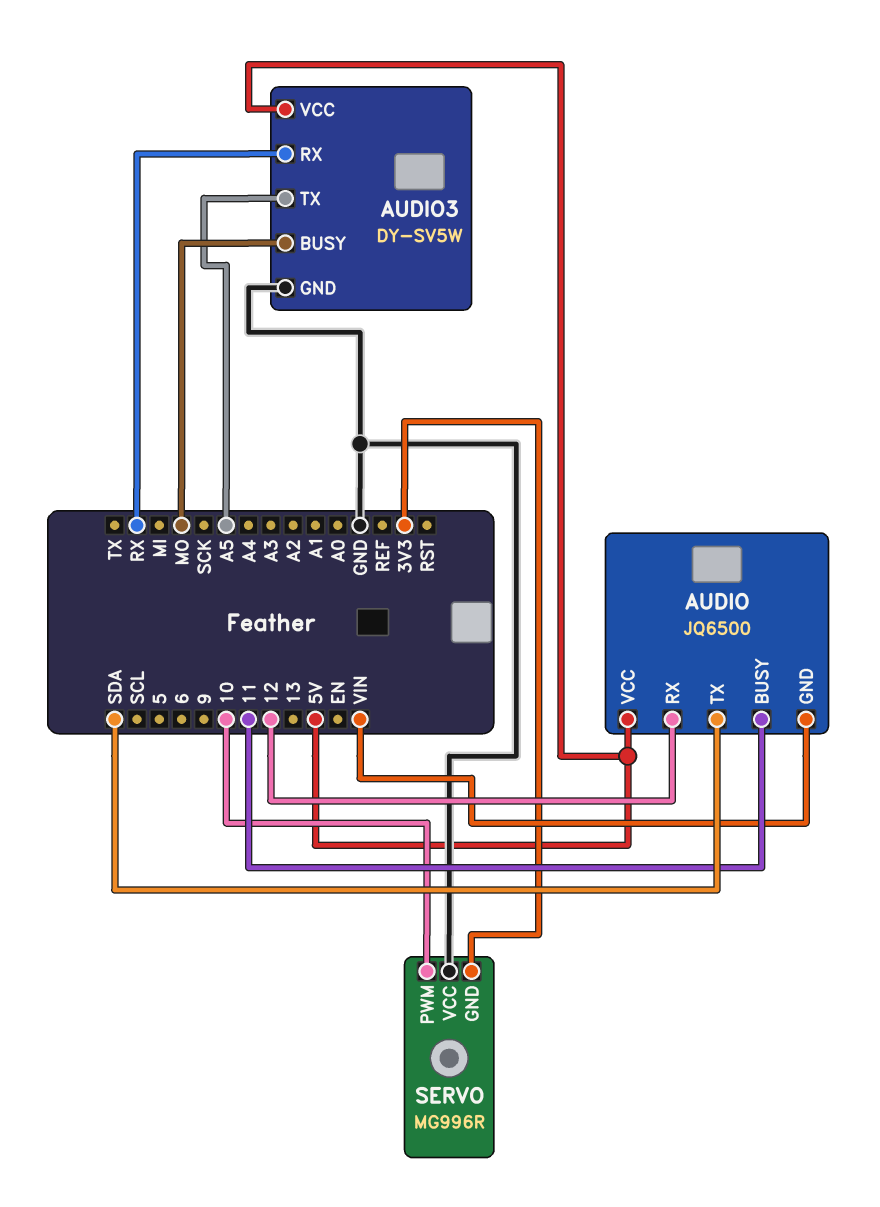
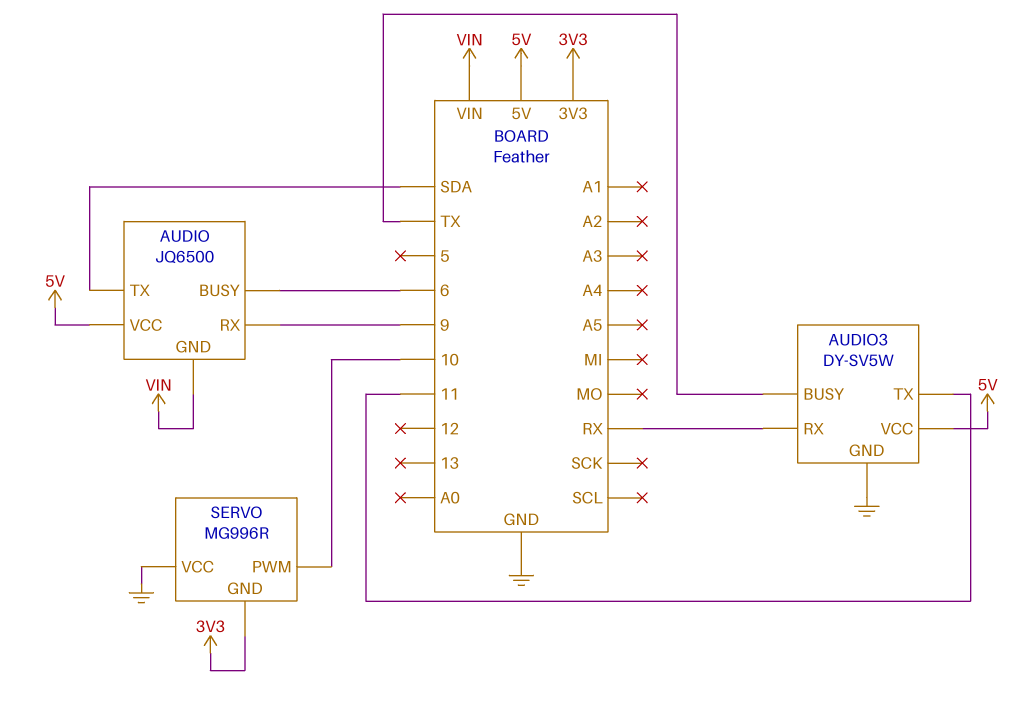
AUDIO pin BUSY: 11 -> 6
AUDIO pin RX: 12 -> 9
AUDIO3 pin BUSY: MO -> TX
AUDIO3 pin TX: A5 -> 11

